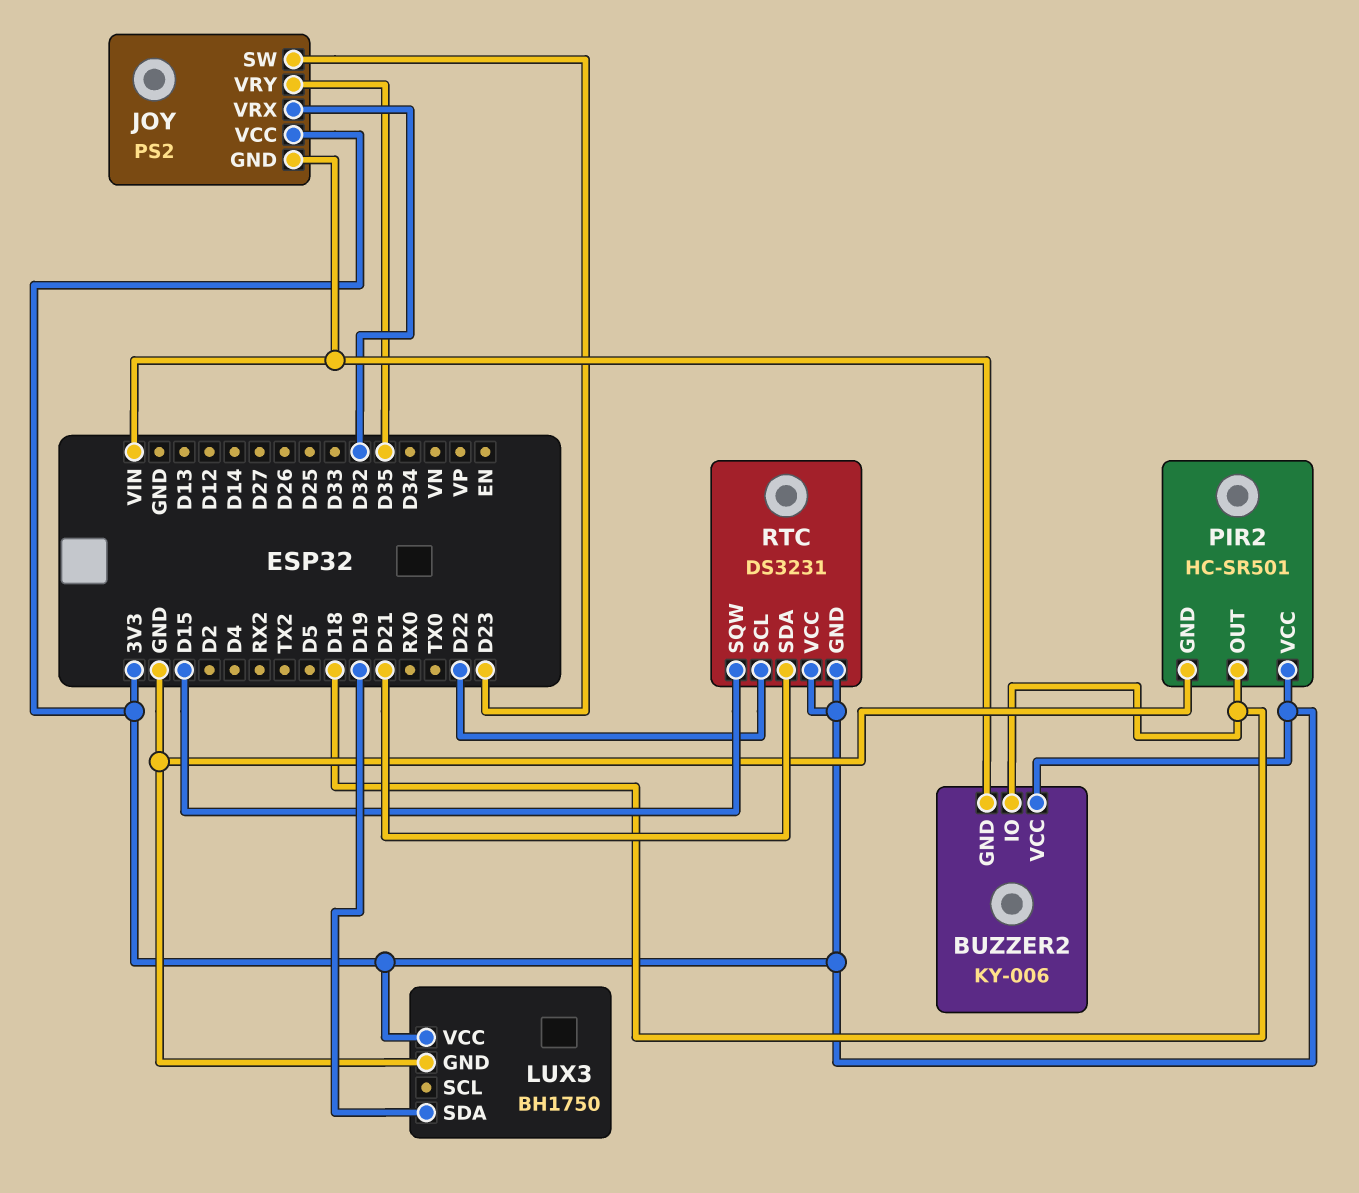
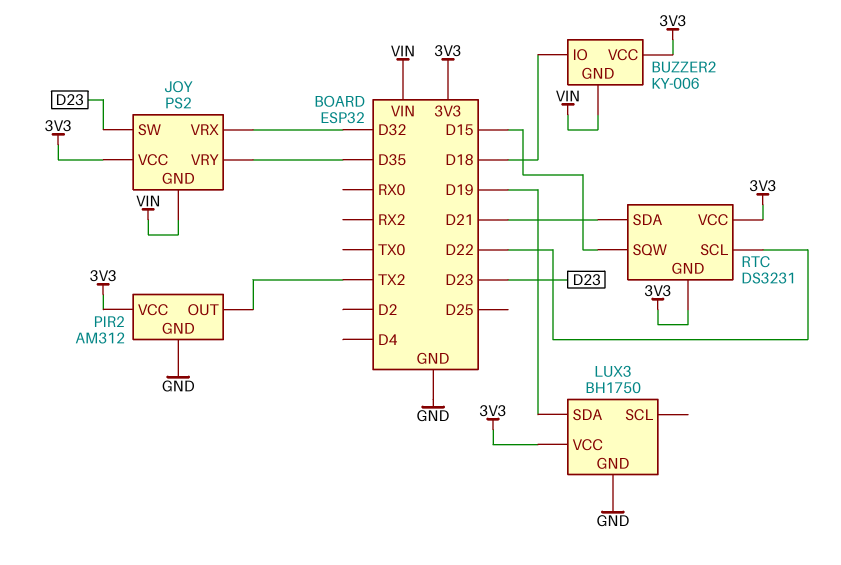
PIR2: HC-SR501 -> AM312
PIR2 pin OUT: D18 -> TX2

